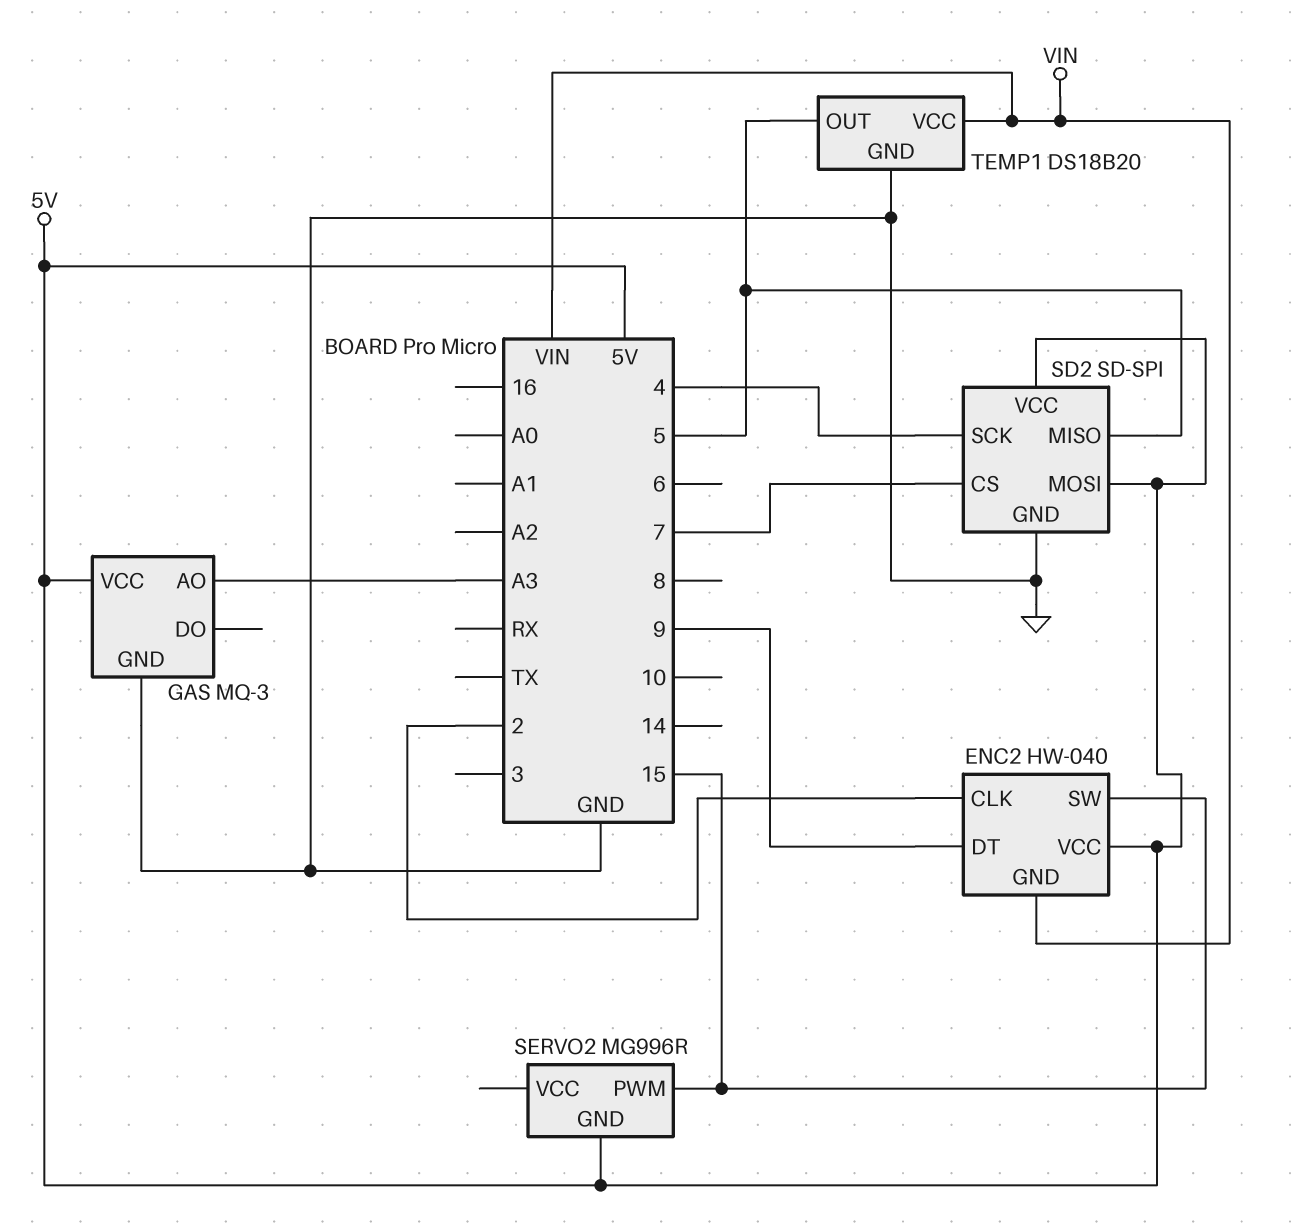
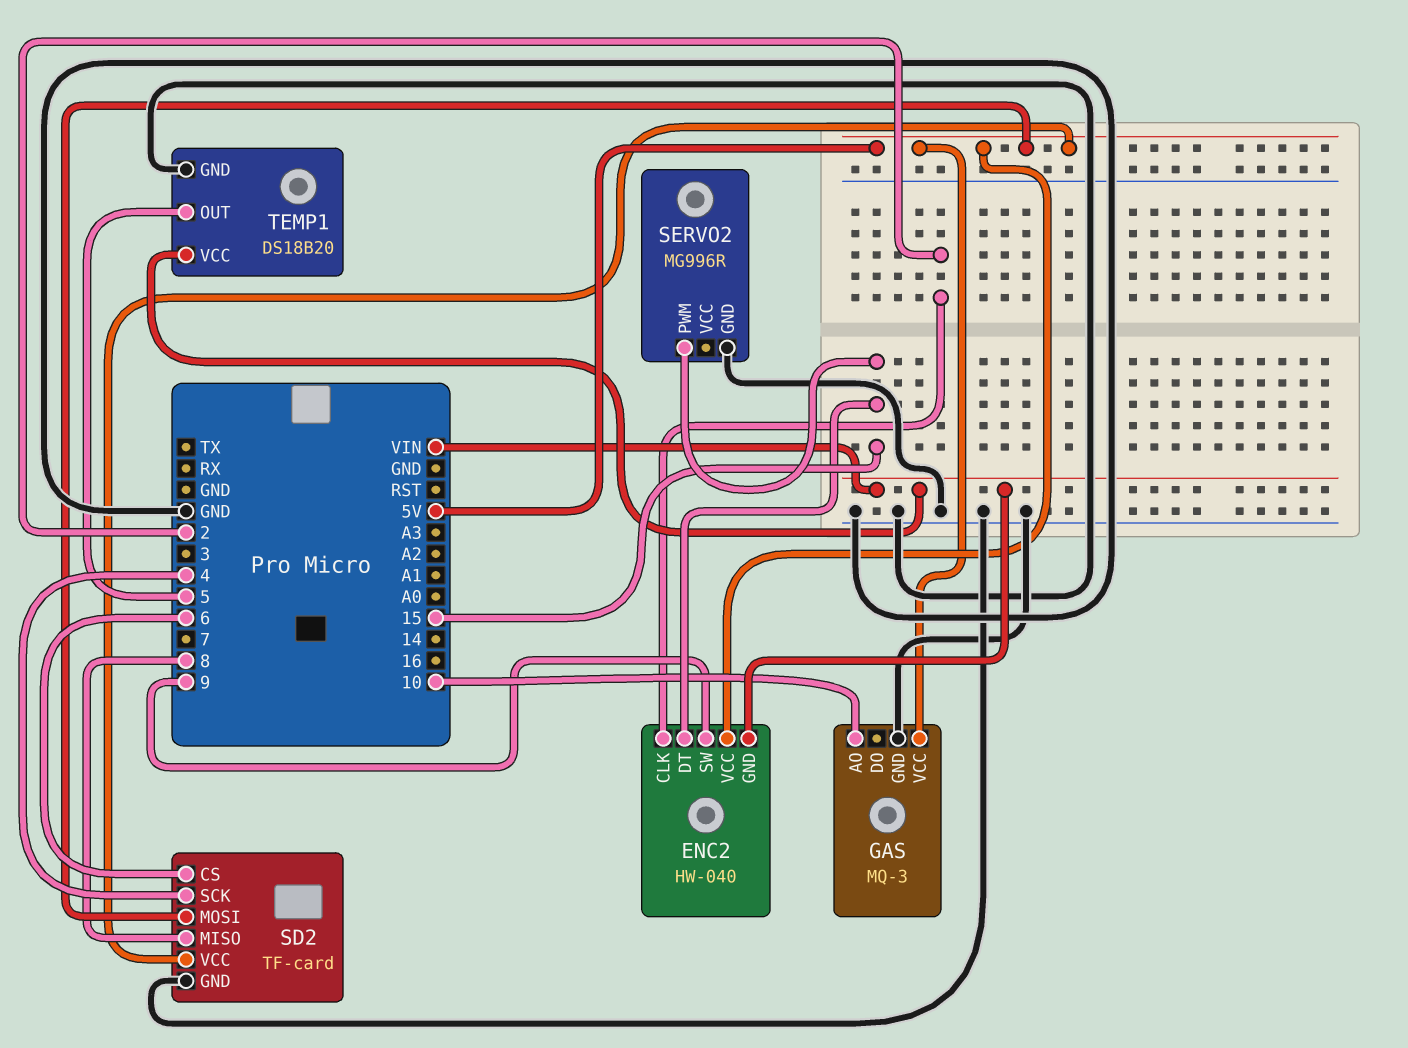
ENC2 pin DT: 9 -> 15
ENC2 pin SW: 15 -> 9
GAS pin AO: A3 -> 10
SD2: SD-SPI -> TF-card
SD2 pin CS: 7 -> 6
SD2 pin MISO: 5 -> 8
SERVO2 pin GND: 5V -> GND

